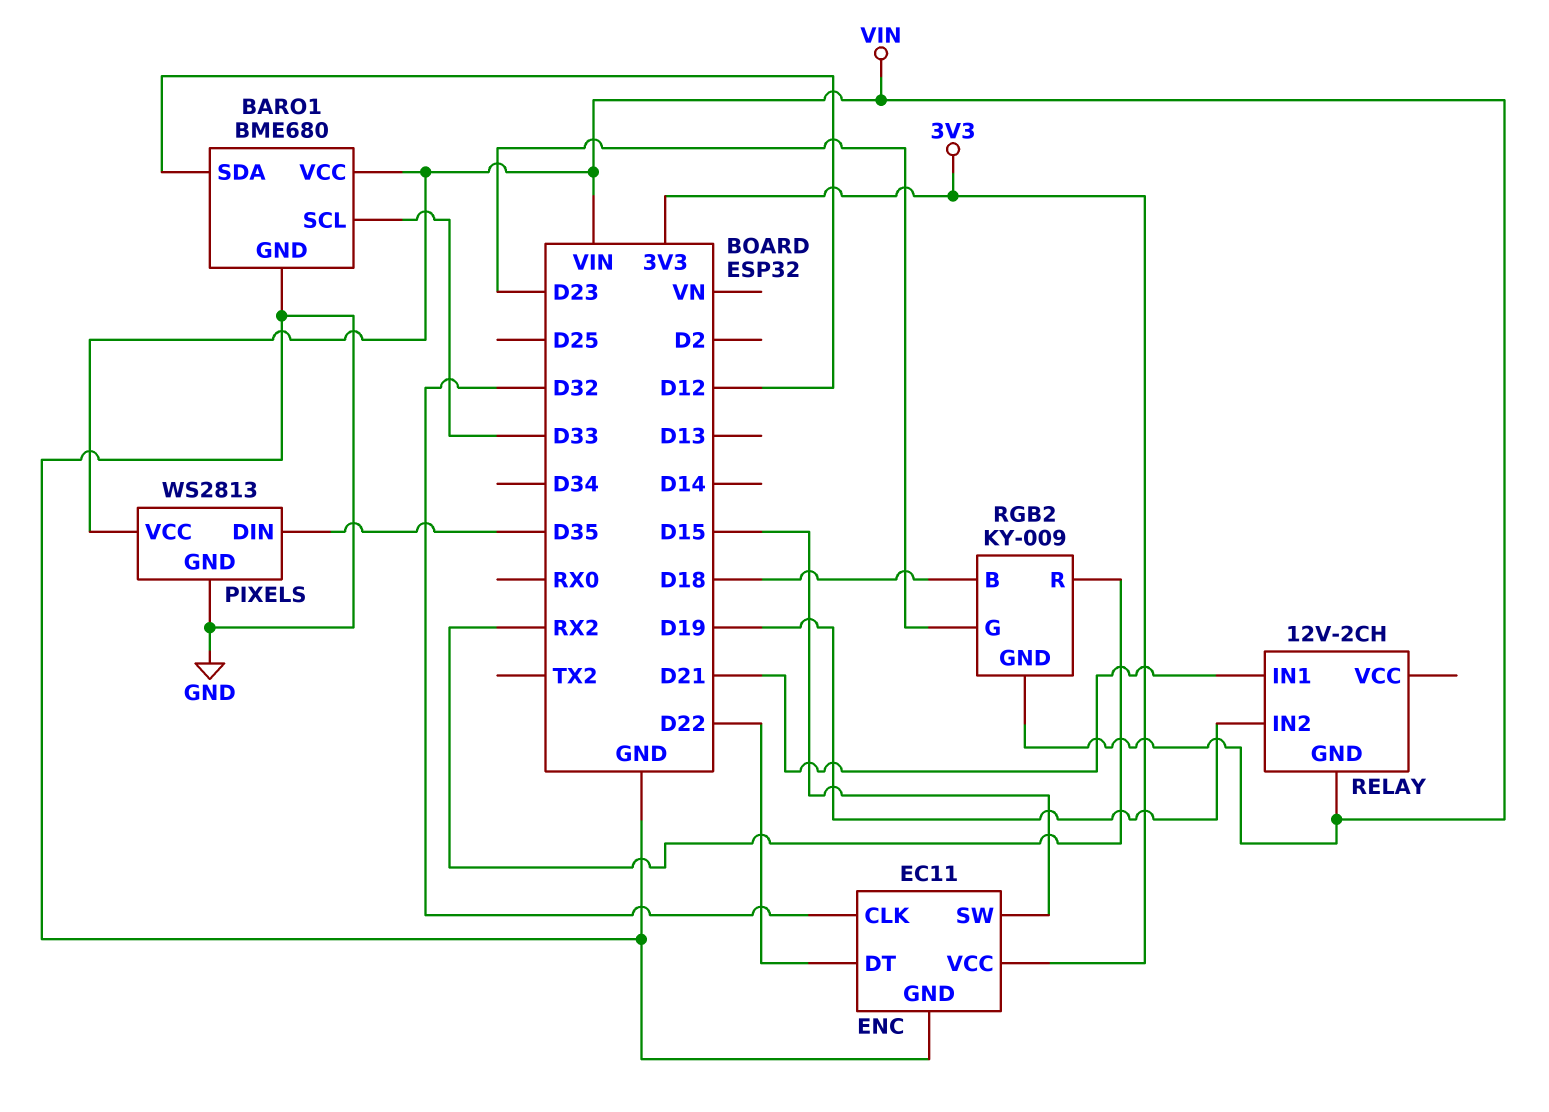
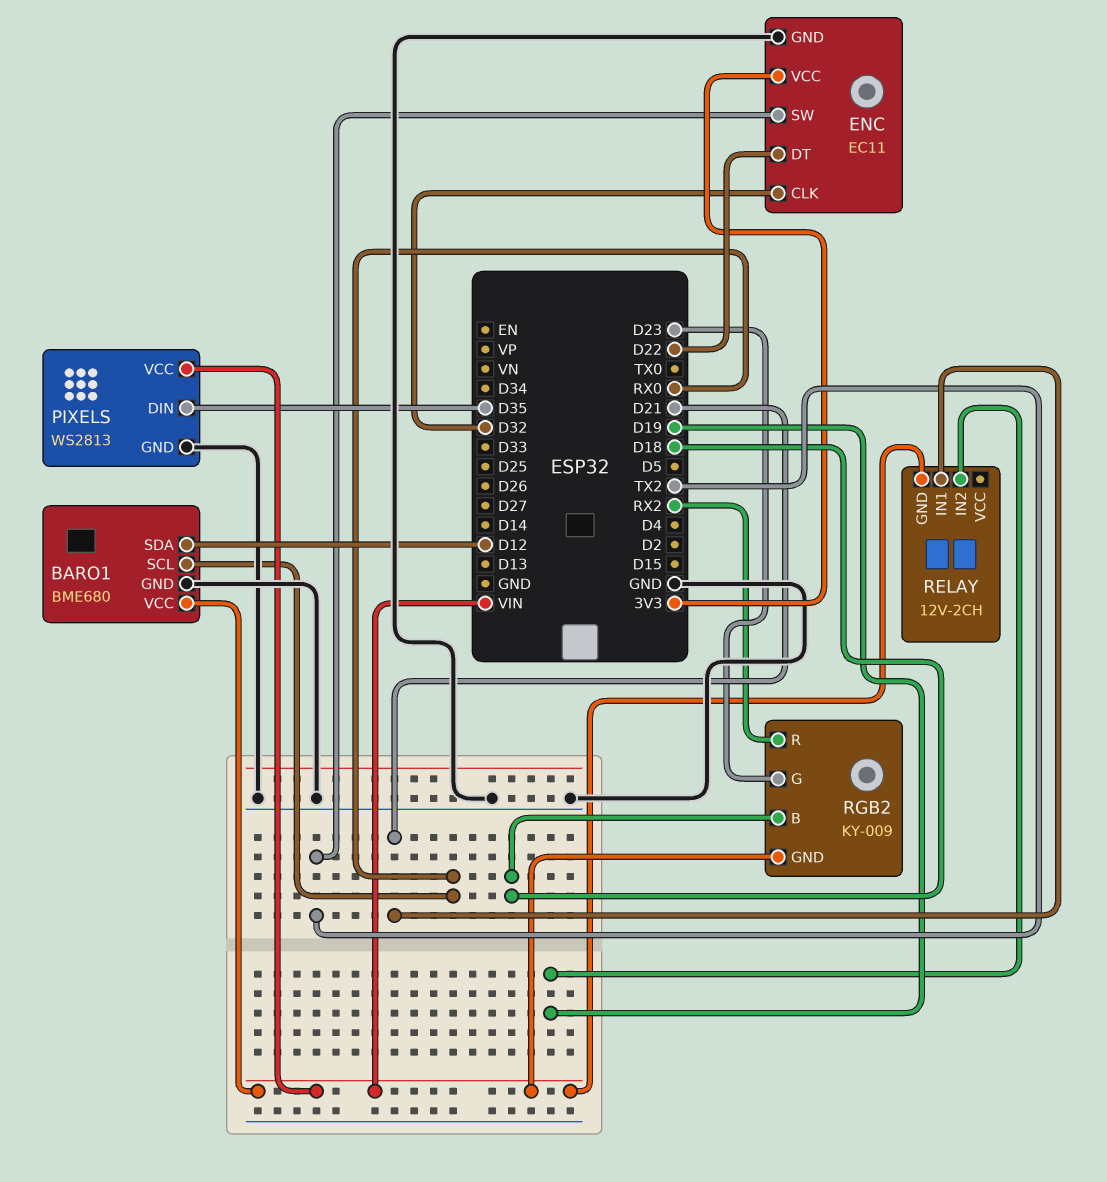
BARO1 pin SCL: D33 -> RX0
ENC pin SW: D15 -> TX2

